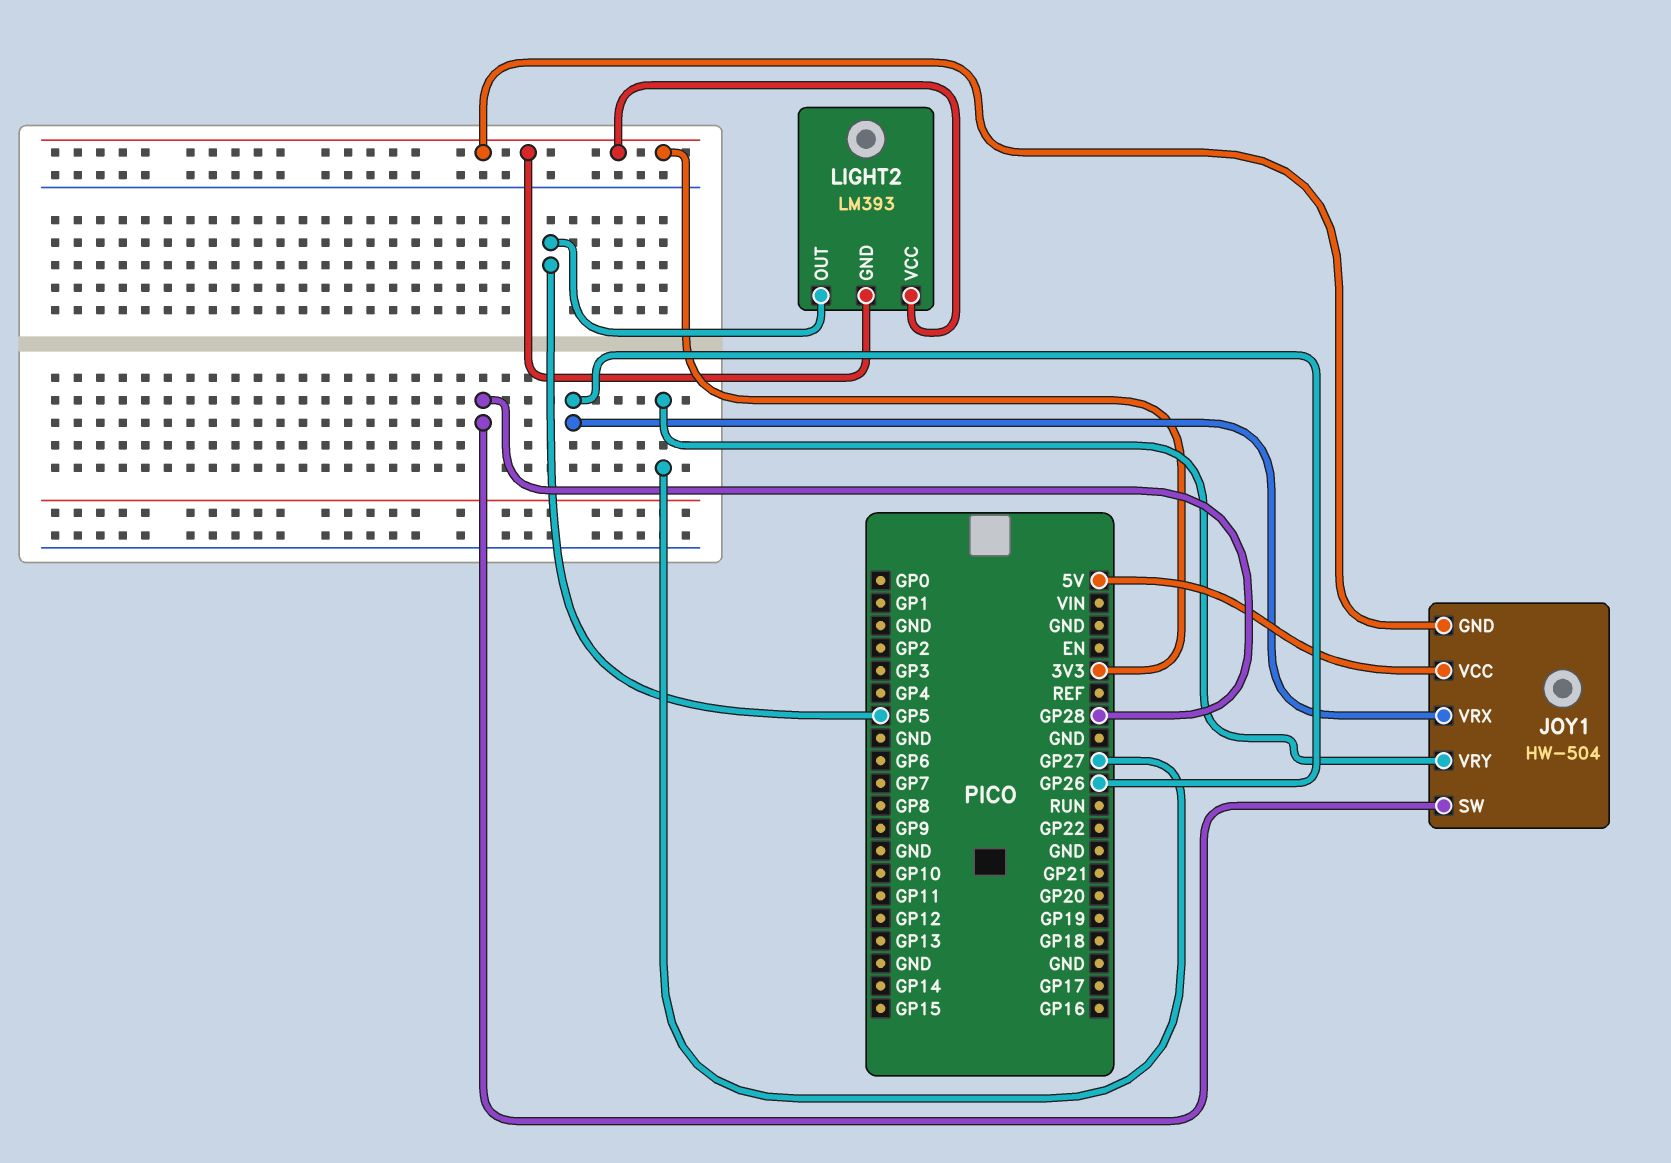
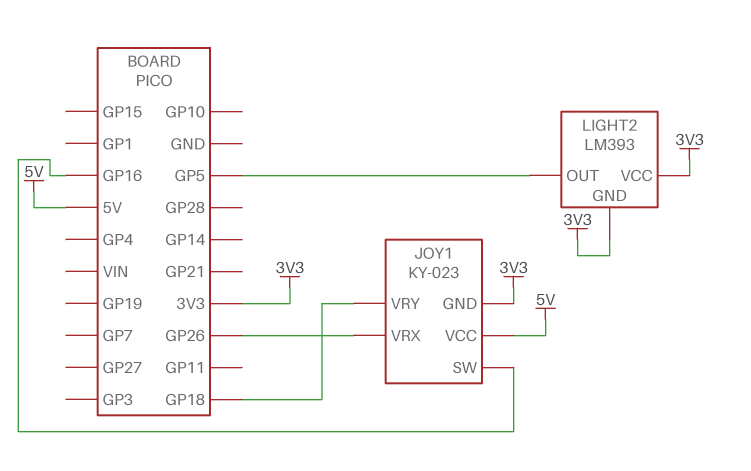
JOY1: HW-504 -> KY-023
JOY1 pin SW: GP28 -> GP16
JOY1 pin VRY: GP27 -> GP18

